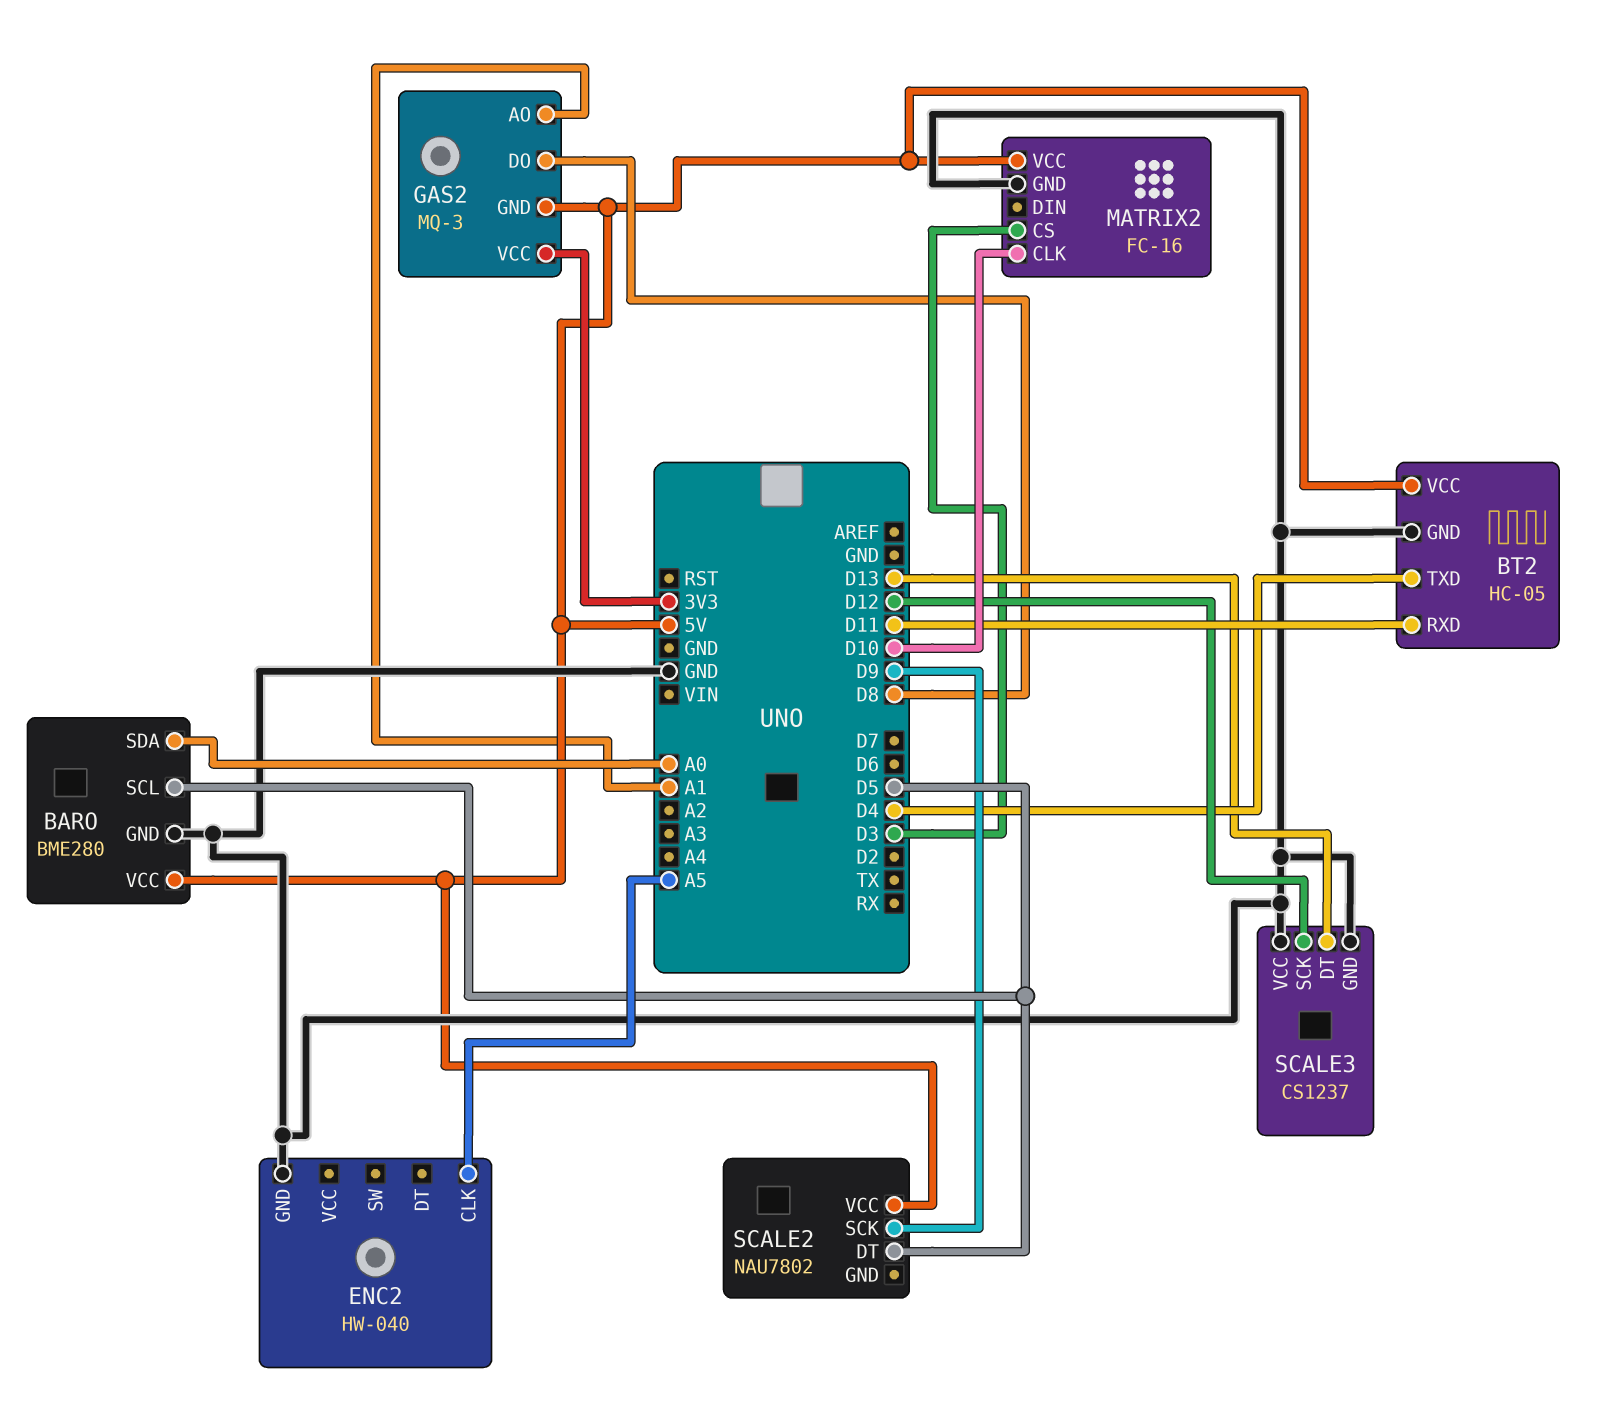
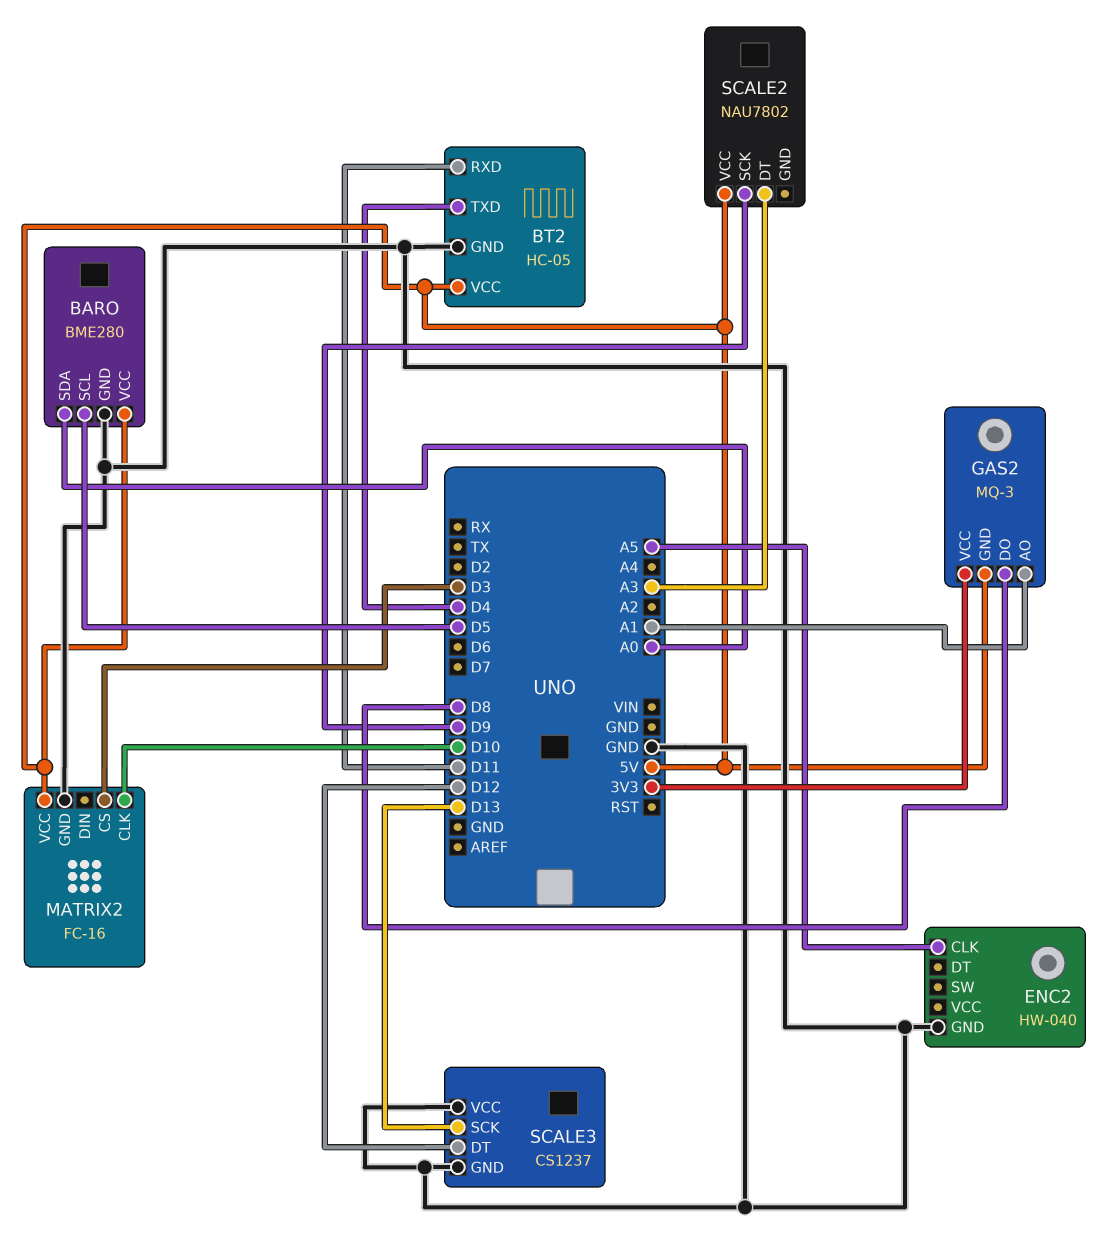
SCALE2 pin DT: D5 -> A3
SCALE3 pin DT: D13 -> D12
SCALE3 pin SCK: D12 -> D13

